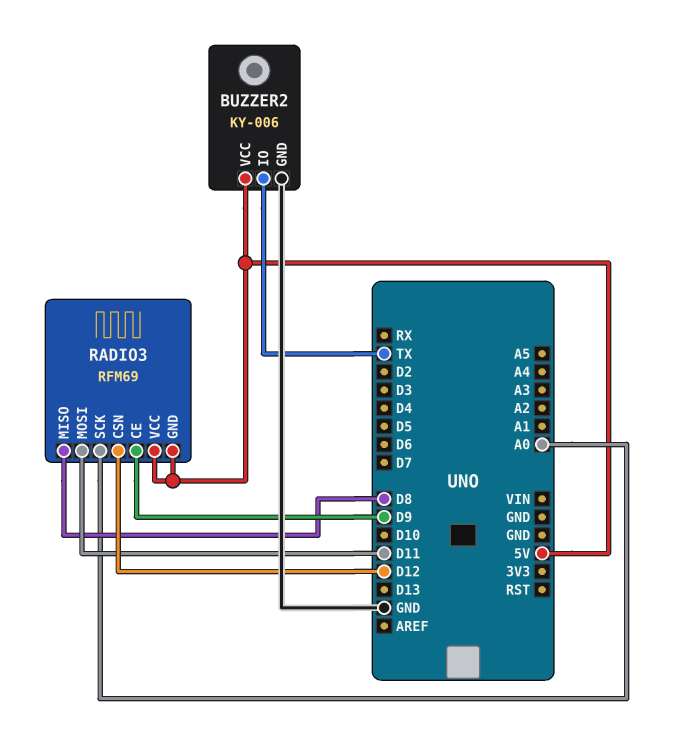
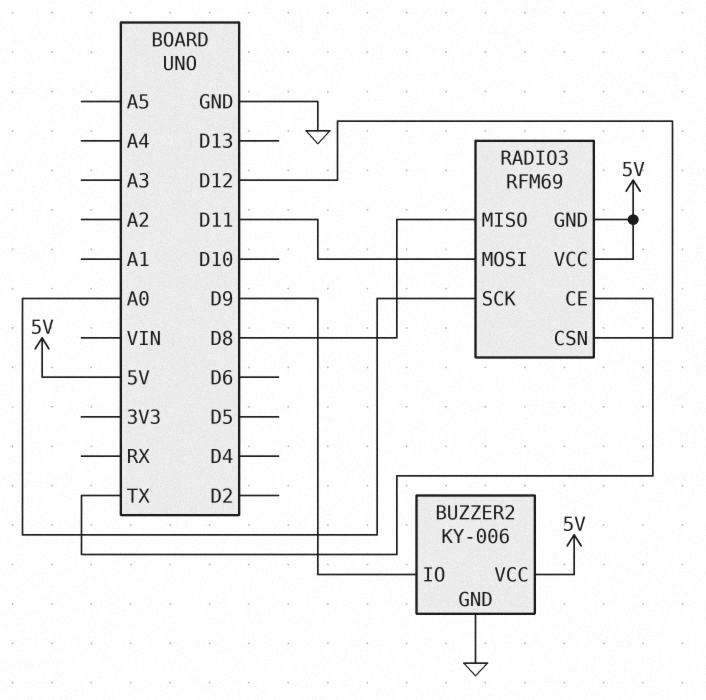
BUZZER2 pin IO: TX -> D9
RADIO3 pin CE: D9 -> TX

